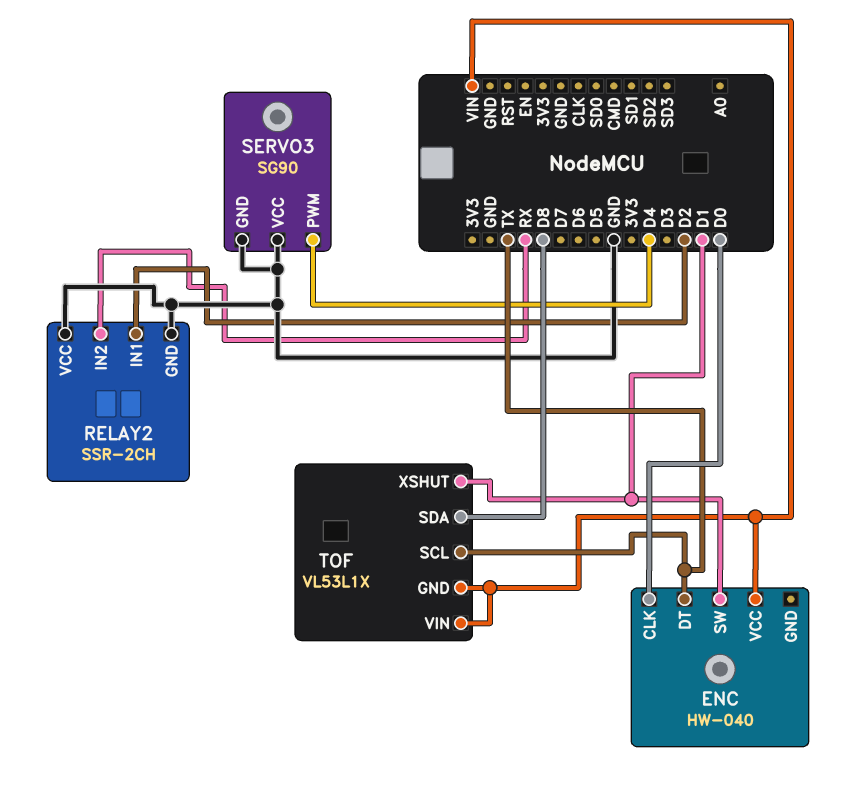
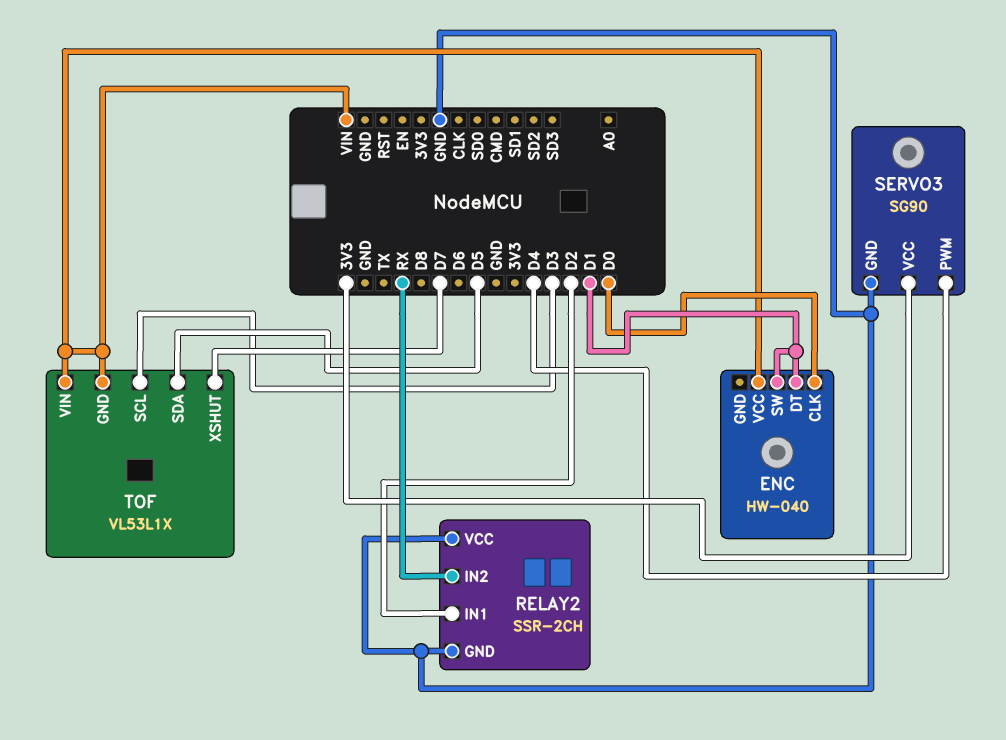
ENC pin DT: TX -> D1
SERVO3 pin VCC: GND -> 3V3
TOF pin SCL: TX -> D3
TOF pin SDA: D8 -> D5
TOF pin XSHUT: D1 -> D7

